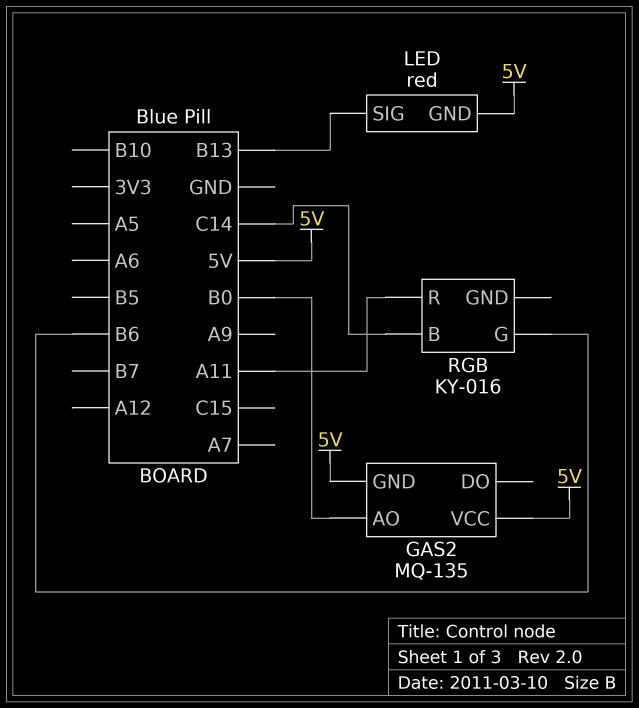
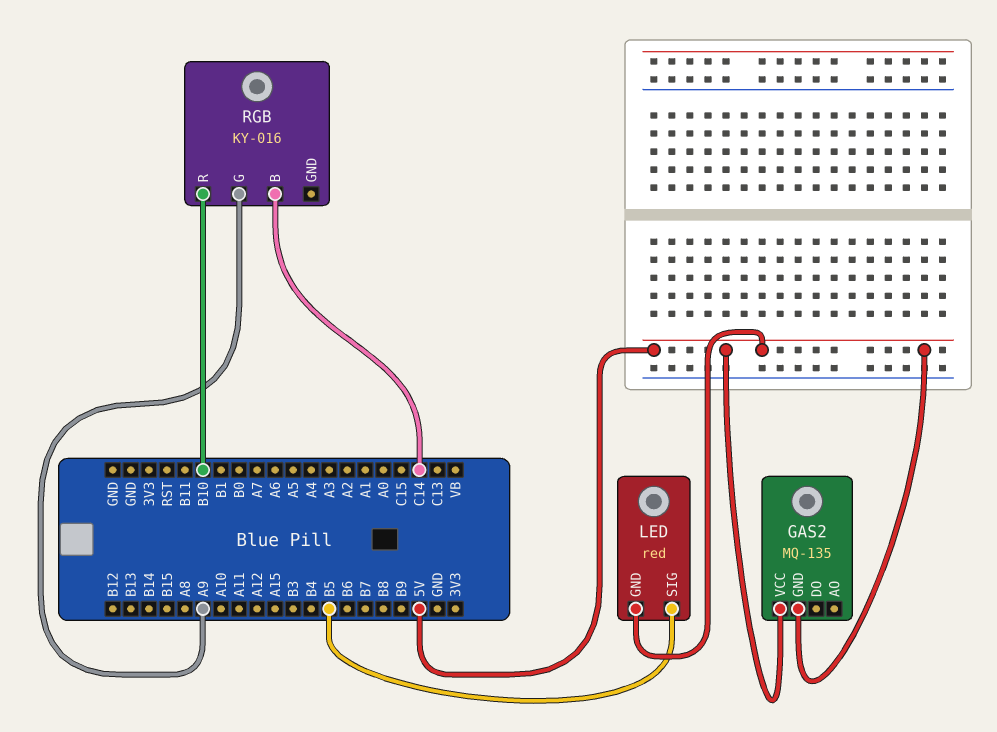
GAS2 pin AO: B0 -> none
LED pin SIG: B13 -> B5
RGB pin G: B6 -> A9
RGB pin R: A11 -> B10

